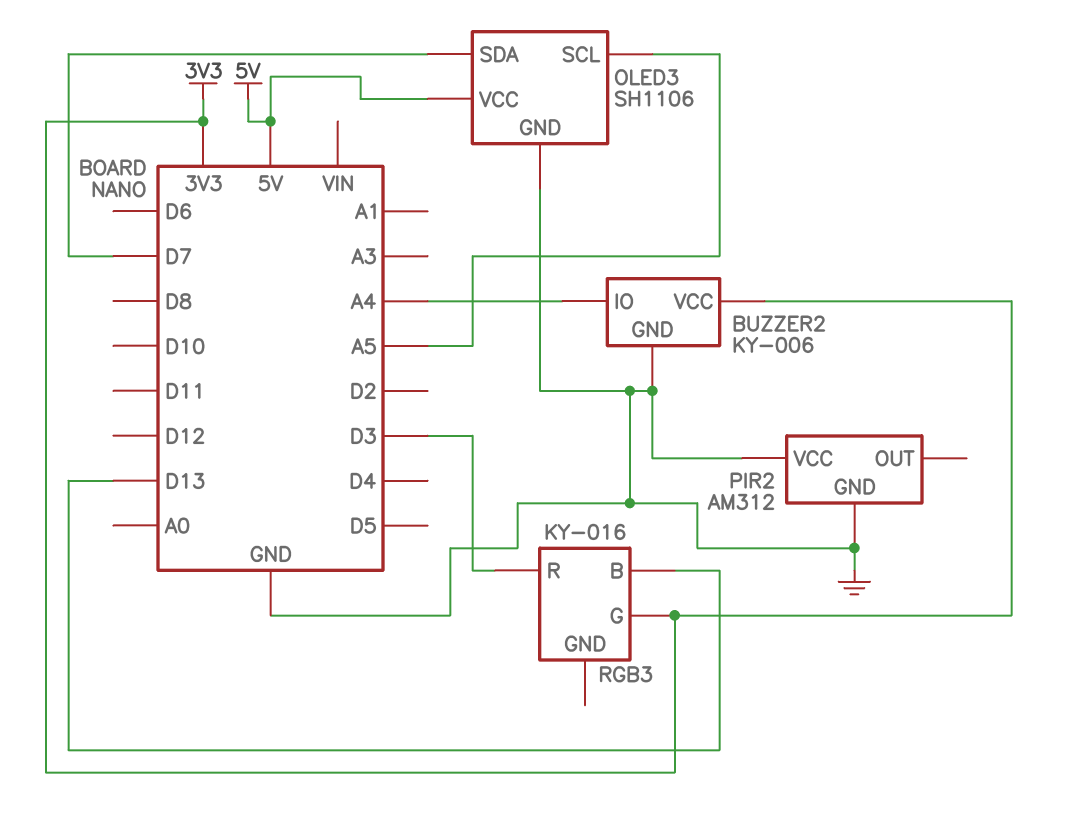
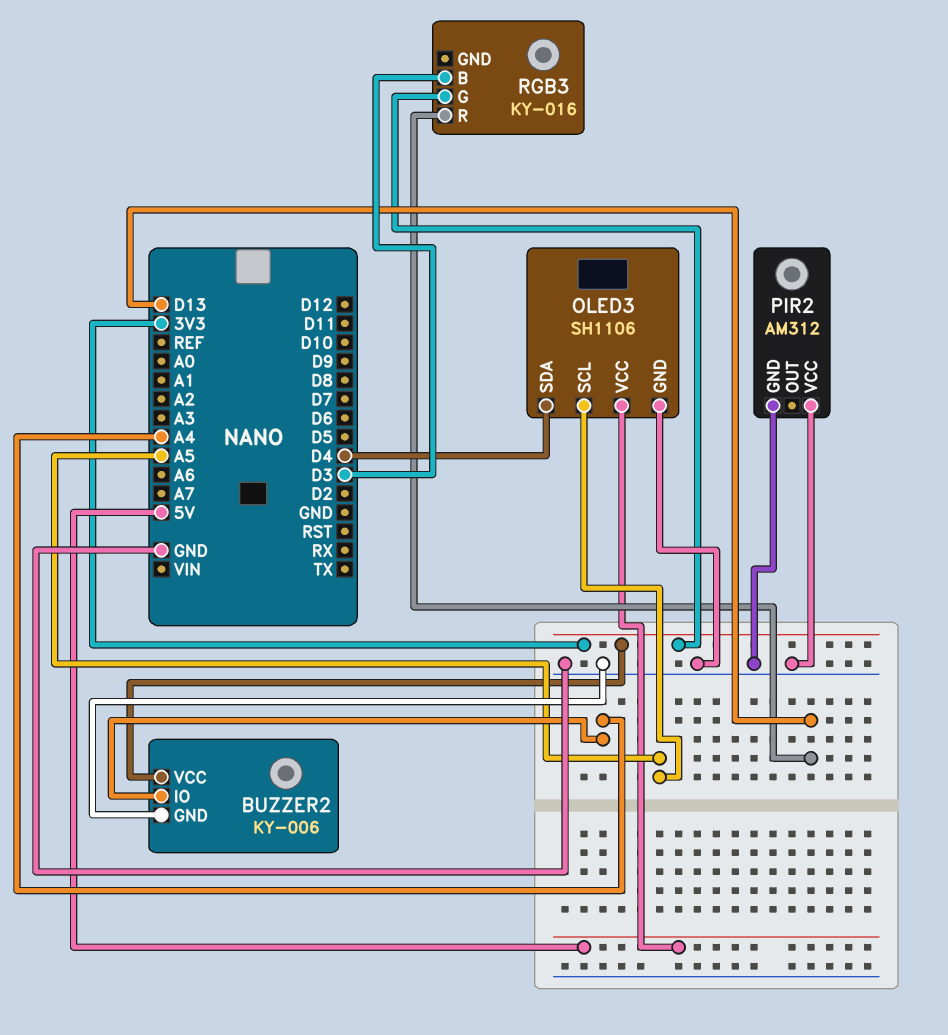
OLED3 pin SDA: D7 -> D4
RGB3 pin B: D13 -> D3
RGB3 pin R: D3 -> D13

